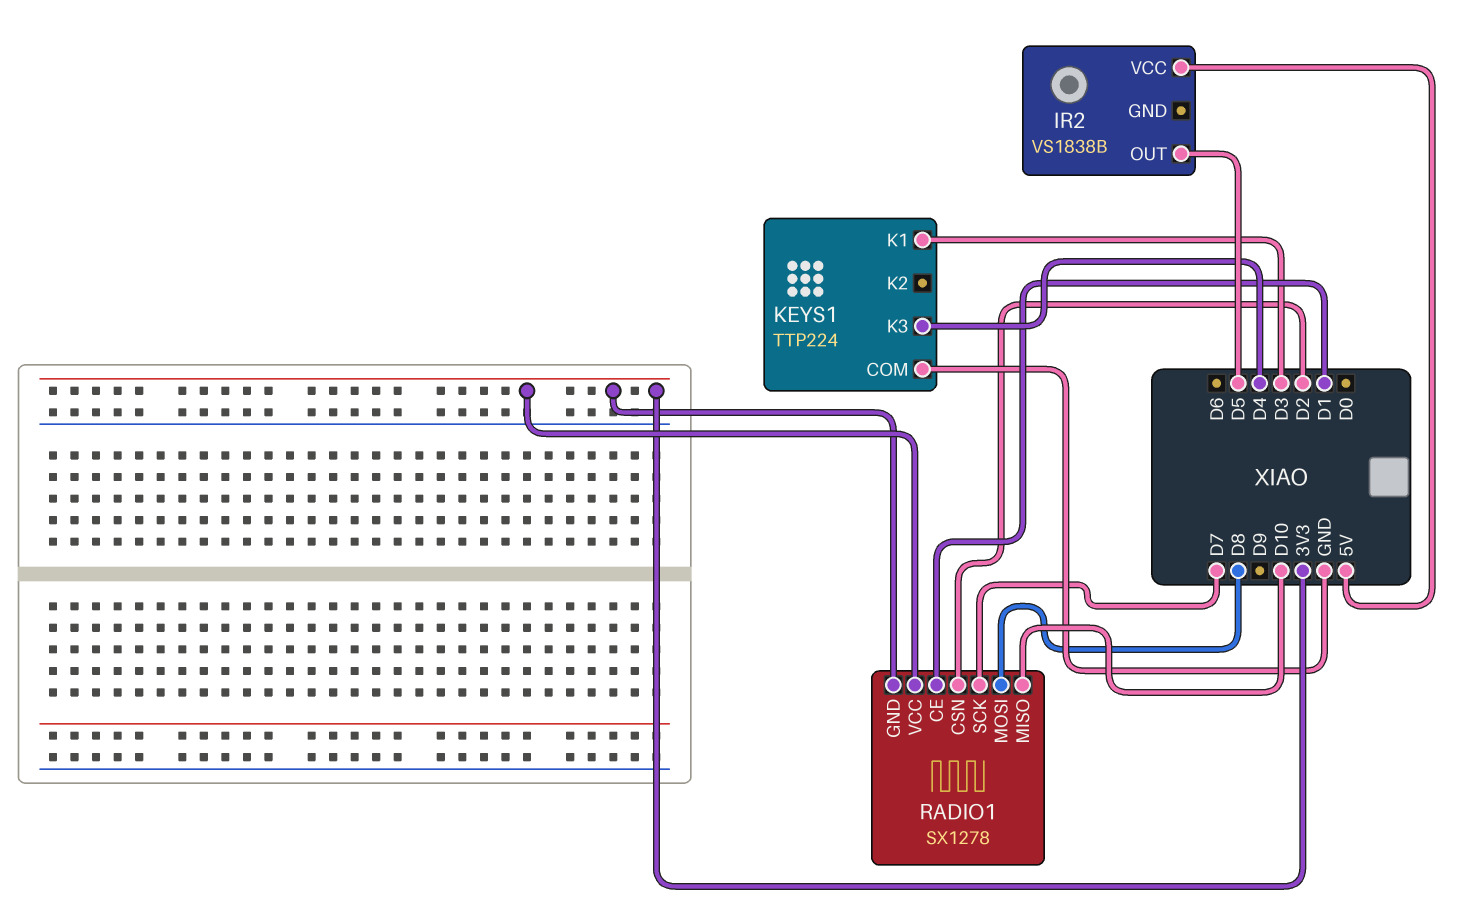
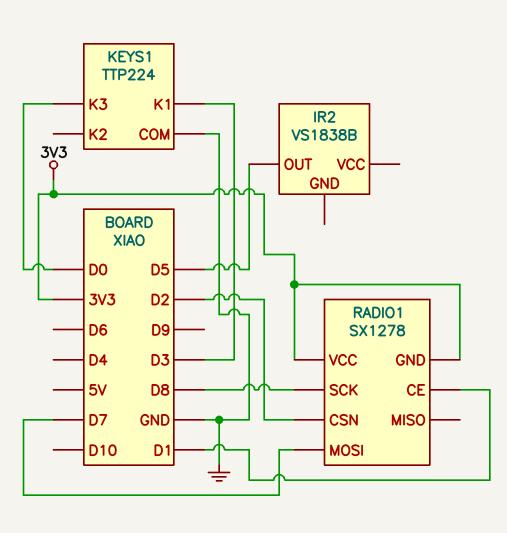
IR2 pin VCC: 5V -> none
KEYS1 pin K3: D4 -> D0
RADIO1 pin MISO: D10 -> none
RADIO1 pin MOSI: D8 -> D7
RADIO1 pin SCK: D7 -> D8

